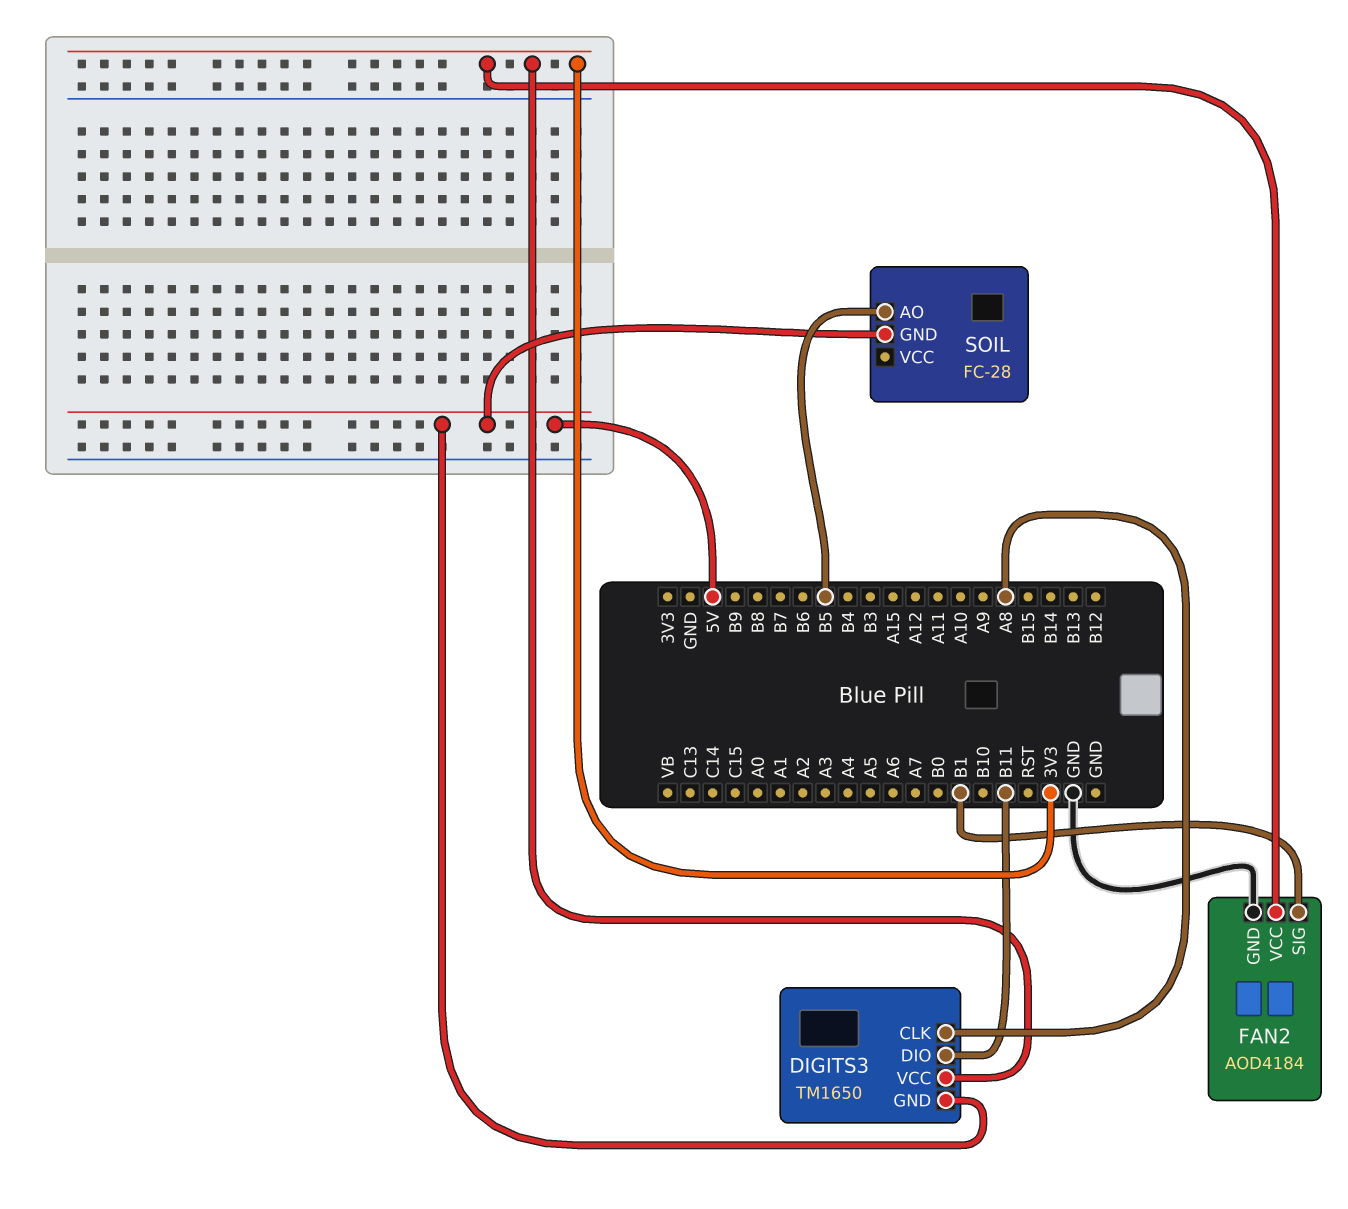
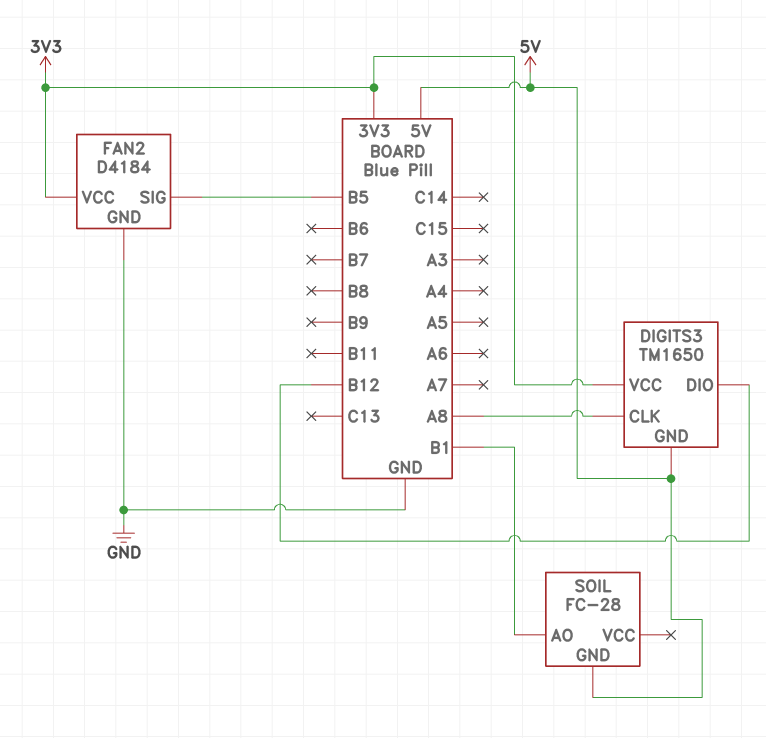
DIGITS3 pin DIO: B11 -> B12
FAN2: AOD4184 -> D4184
FAN2 pin SIG: B1 -> B5
SOIL pin AO: B5 -> B1

